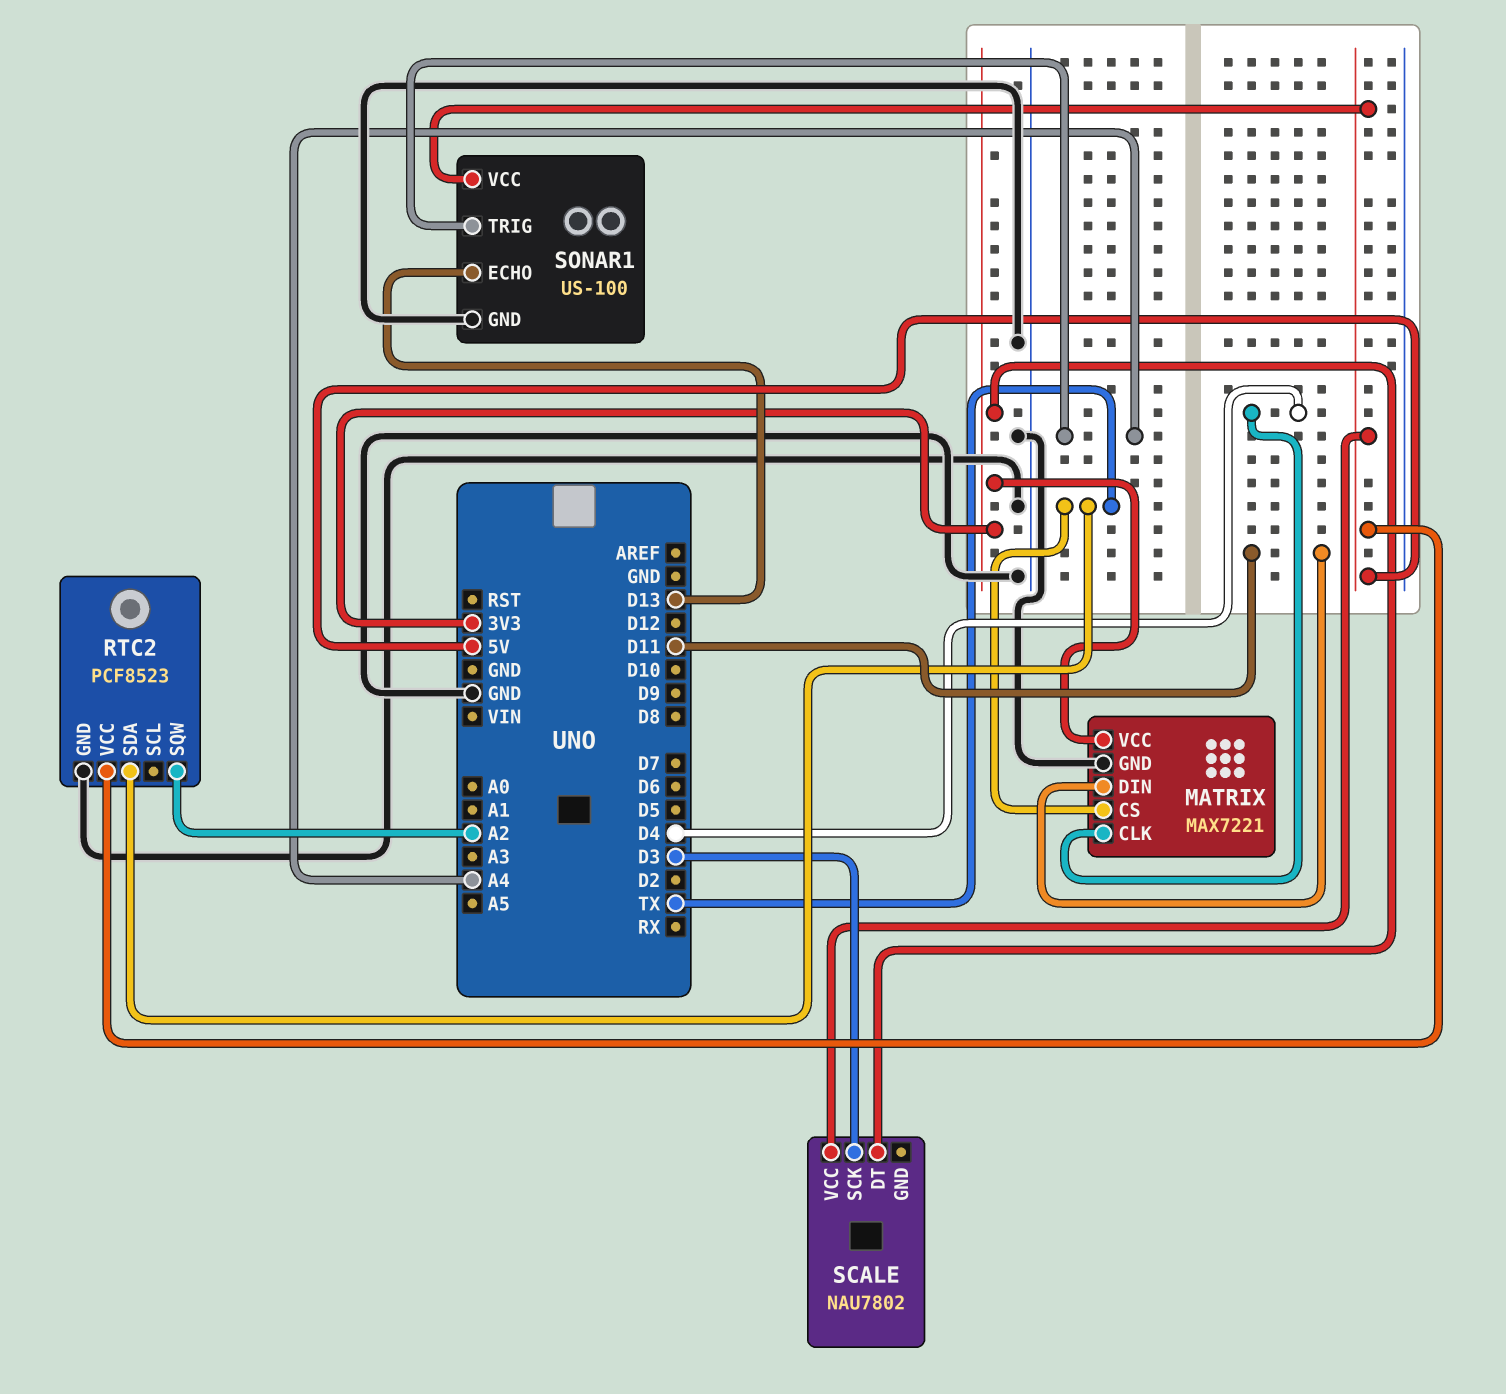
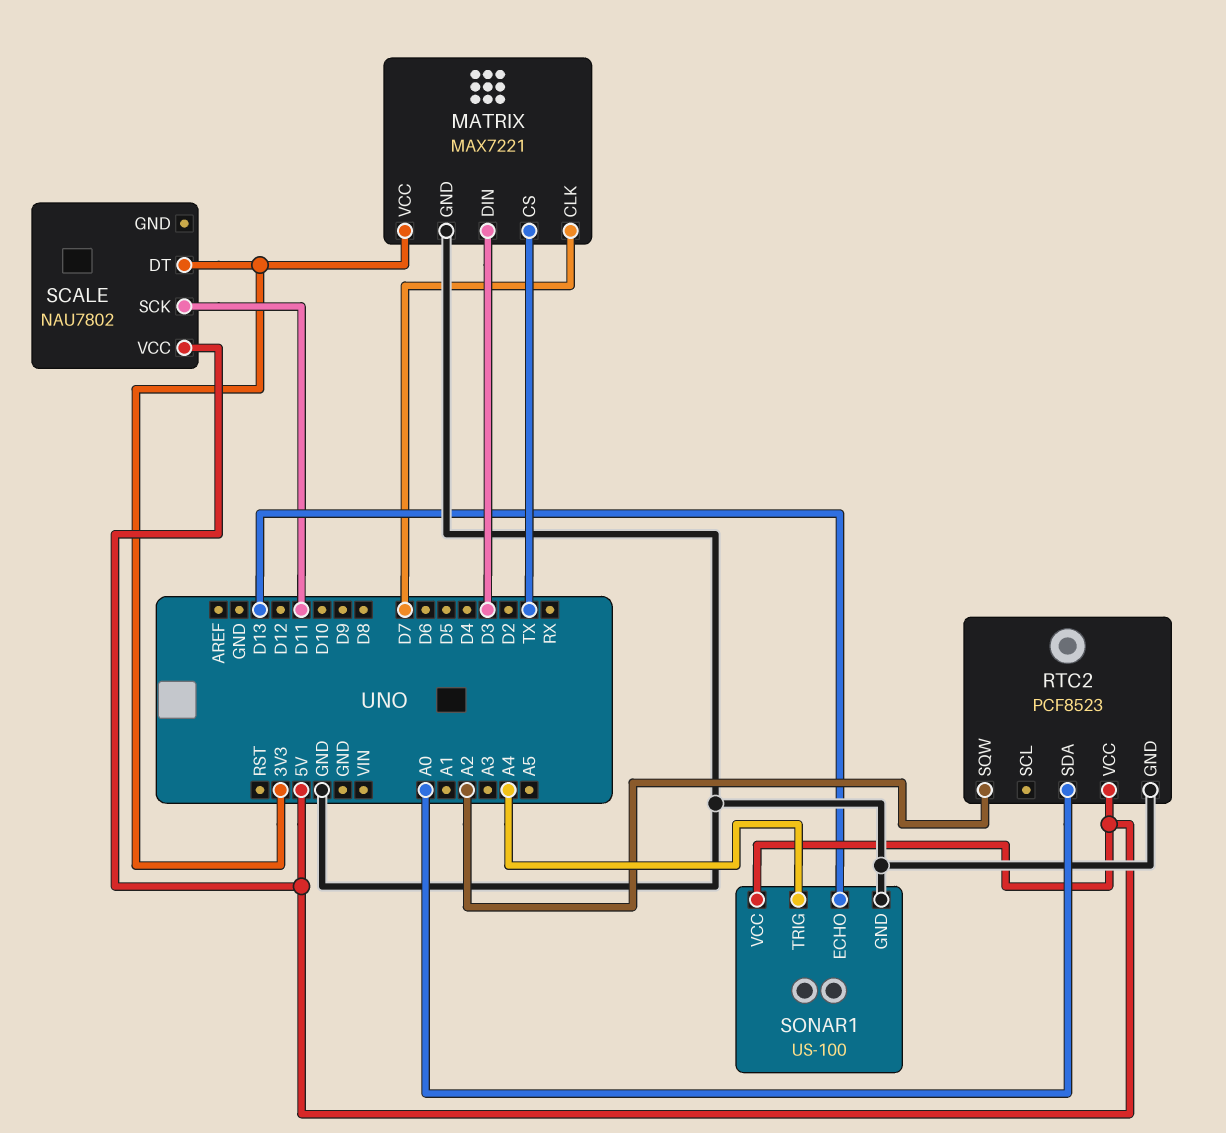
MATRIX pin CLK: D4 -> D7
MATRIX pin DIN: D11 -> D3
RTC2 pin SDA: TX -> A0
SCALE pin SCK: D3 -> D11

